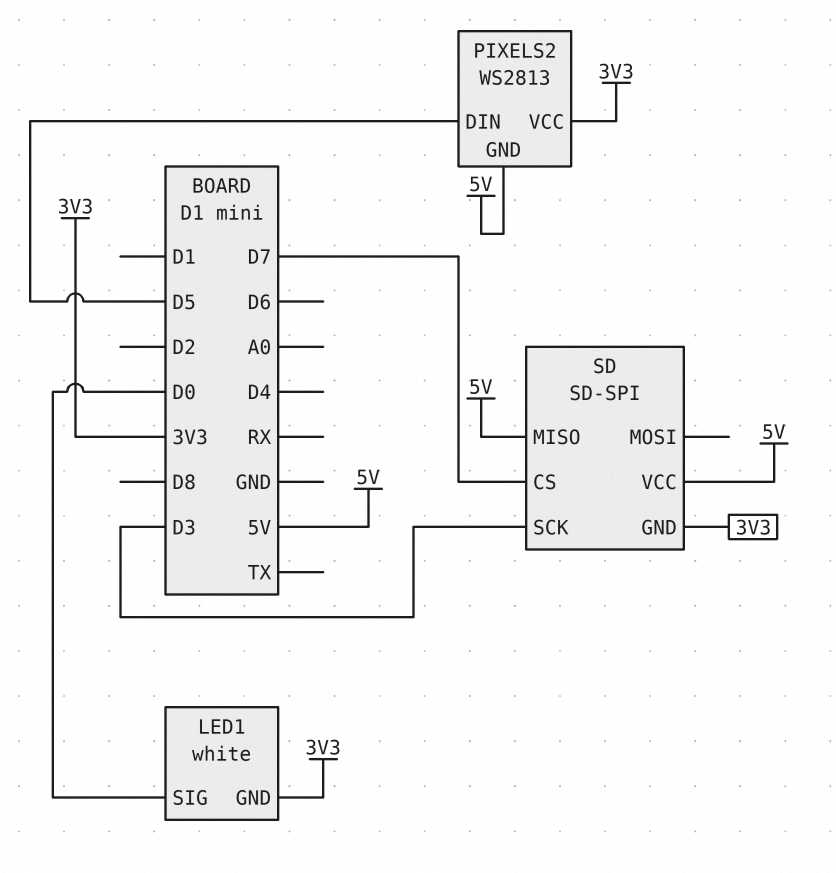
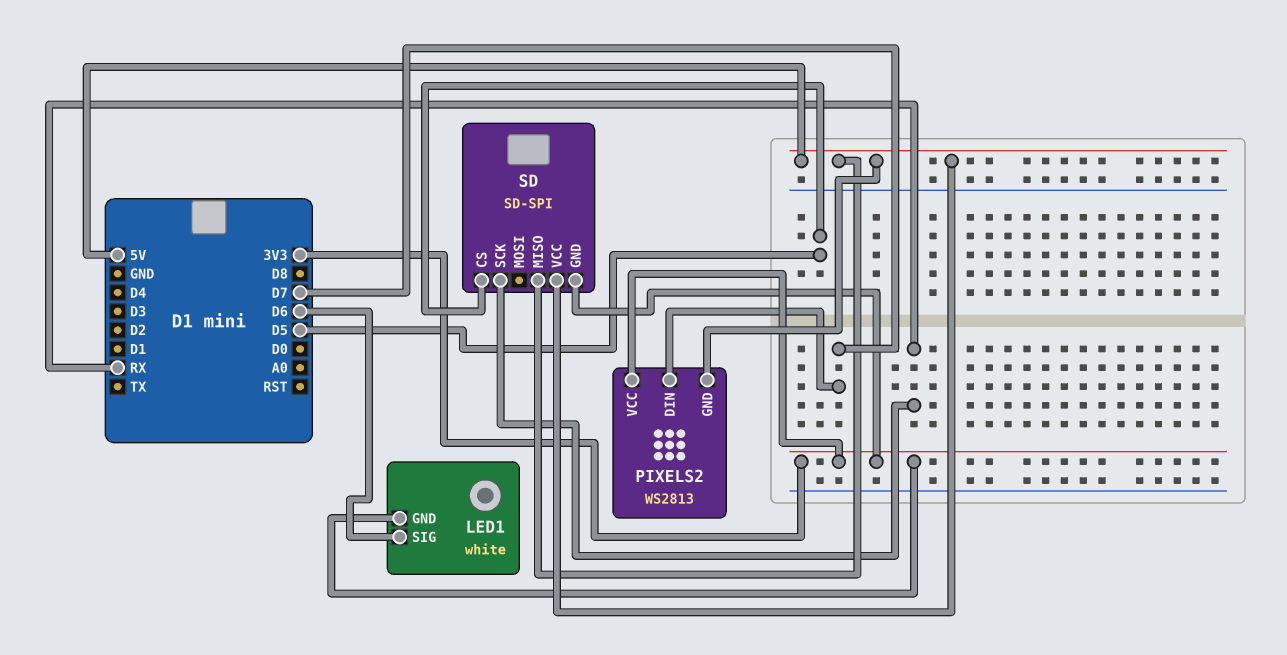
LED1 pin SIG: D0 -> D6
PIXELS2 pin DIN: D5 -> D7
SD pin CS: D7 -> D5
SD pin SCK: D3 -> RX

